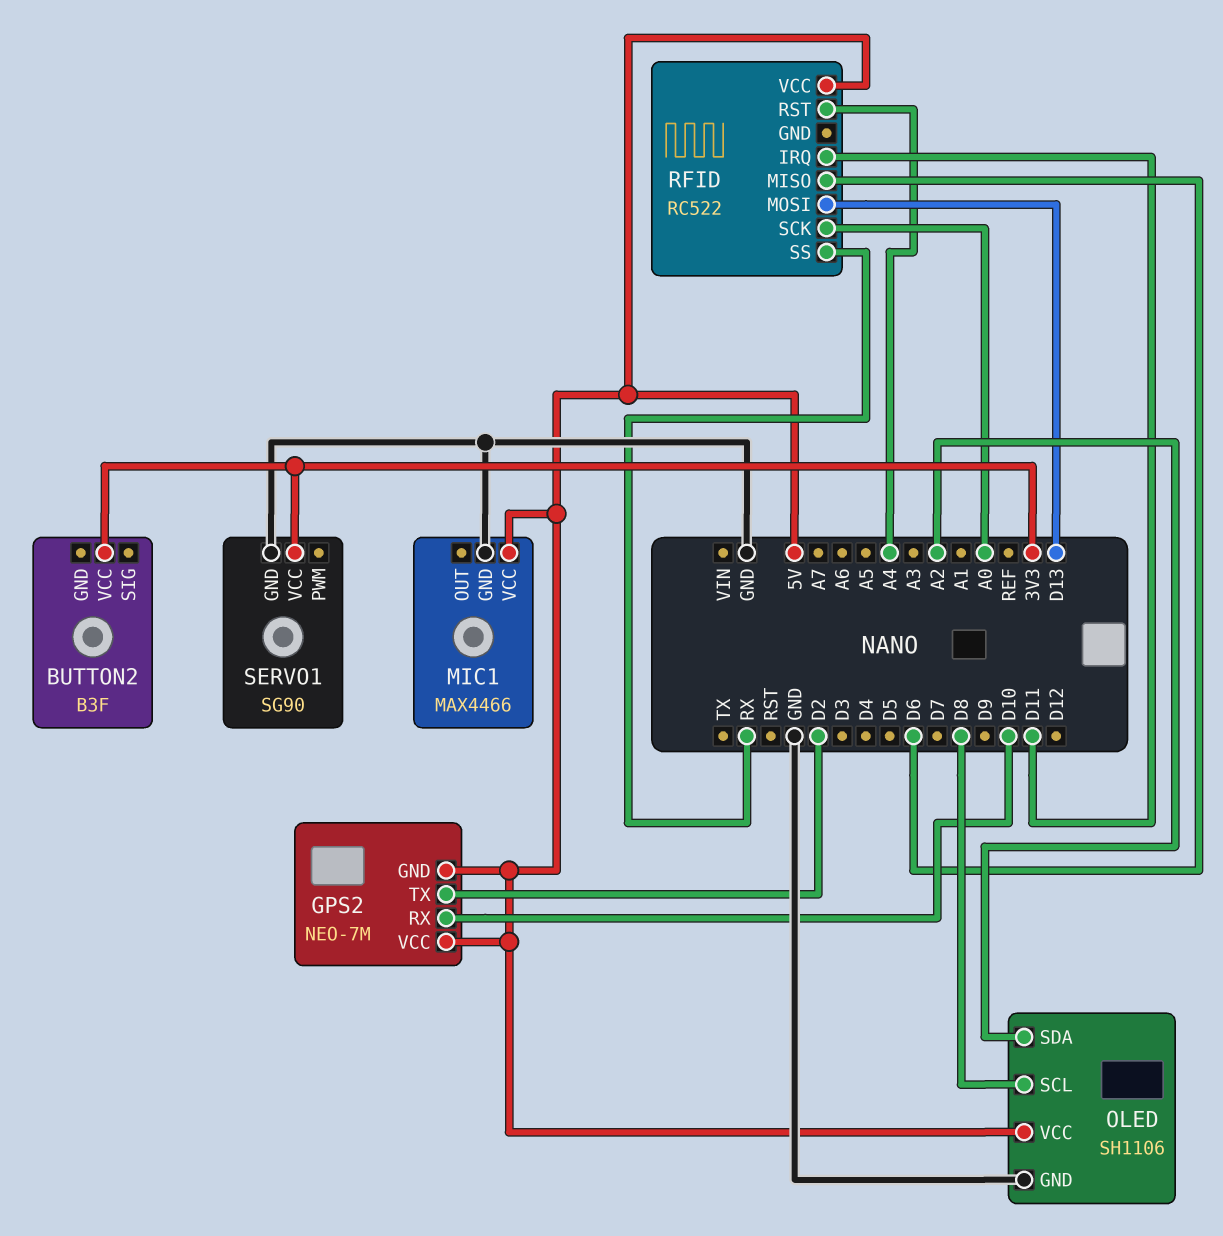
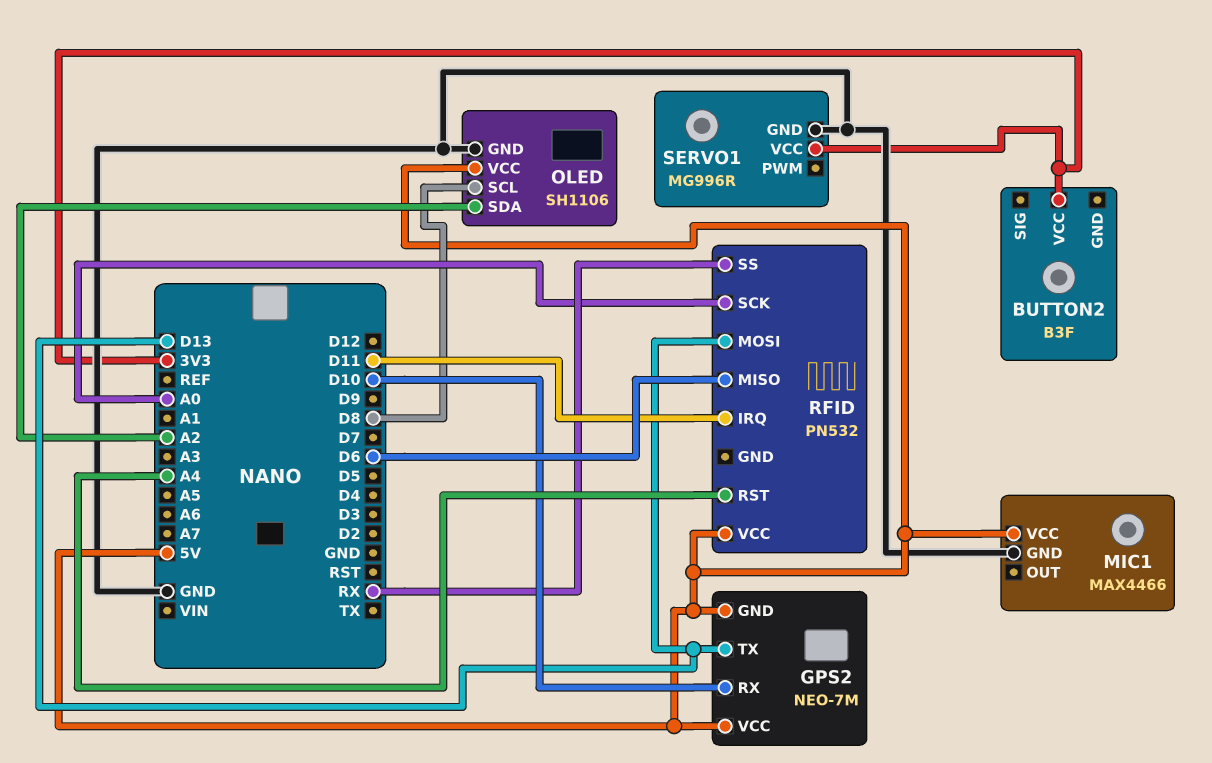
GPS2 pin TX: D2 -> D13
RFID: RC522 -> PN532
SERVO1: SG90 -> MG996R

